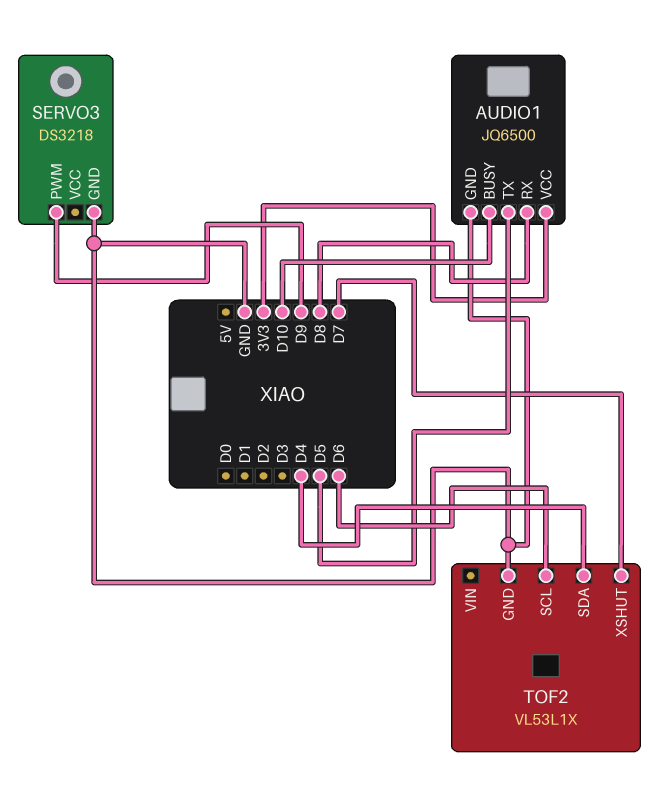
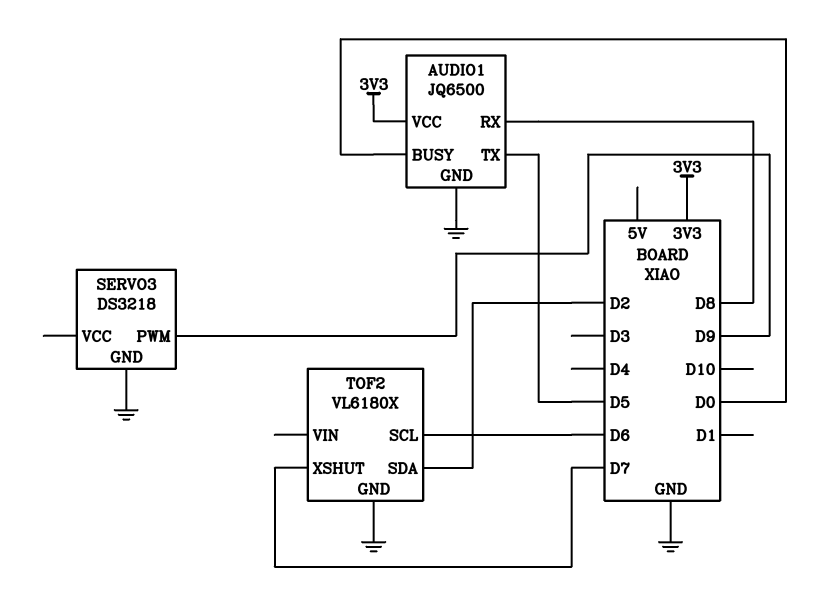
AUDIO1 pin BUSY: D10 -> D0
TOF2: VL53L1X -> VL6180X
TOF2 pin SDA: D4 -> D2

